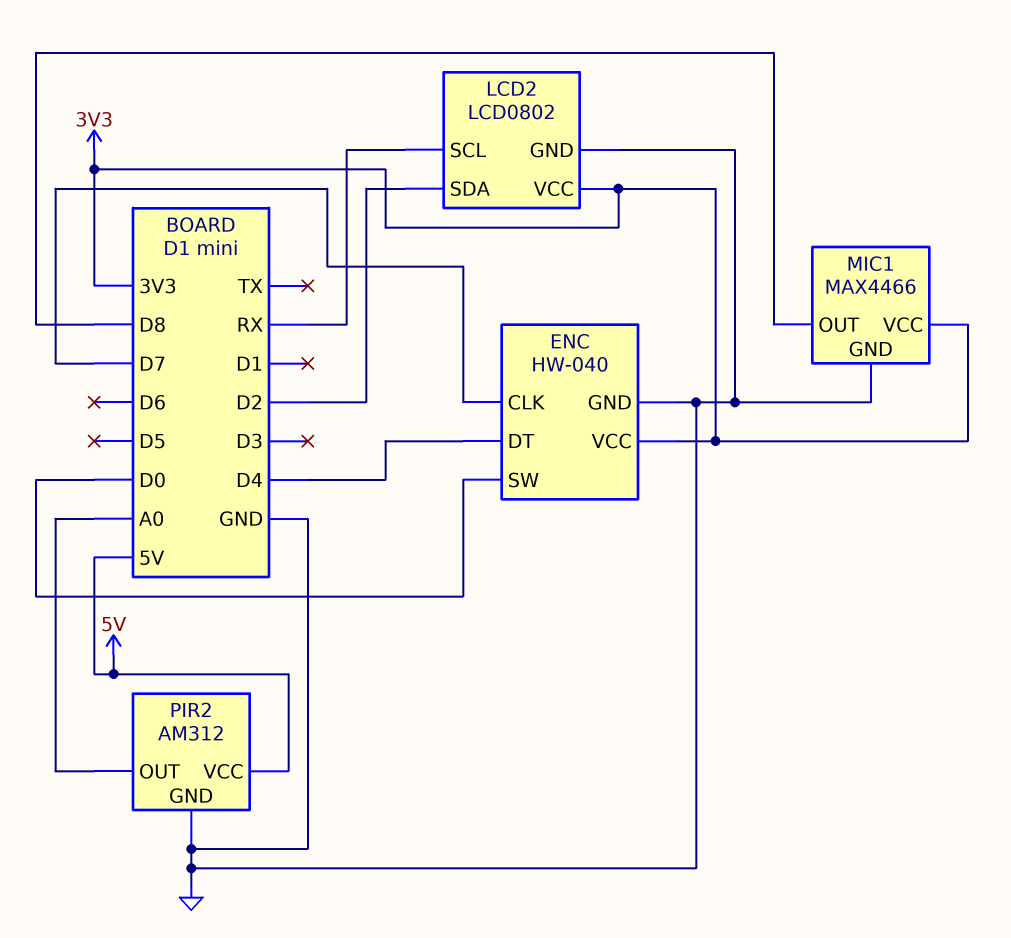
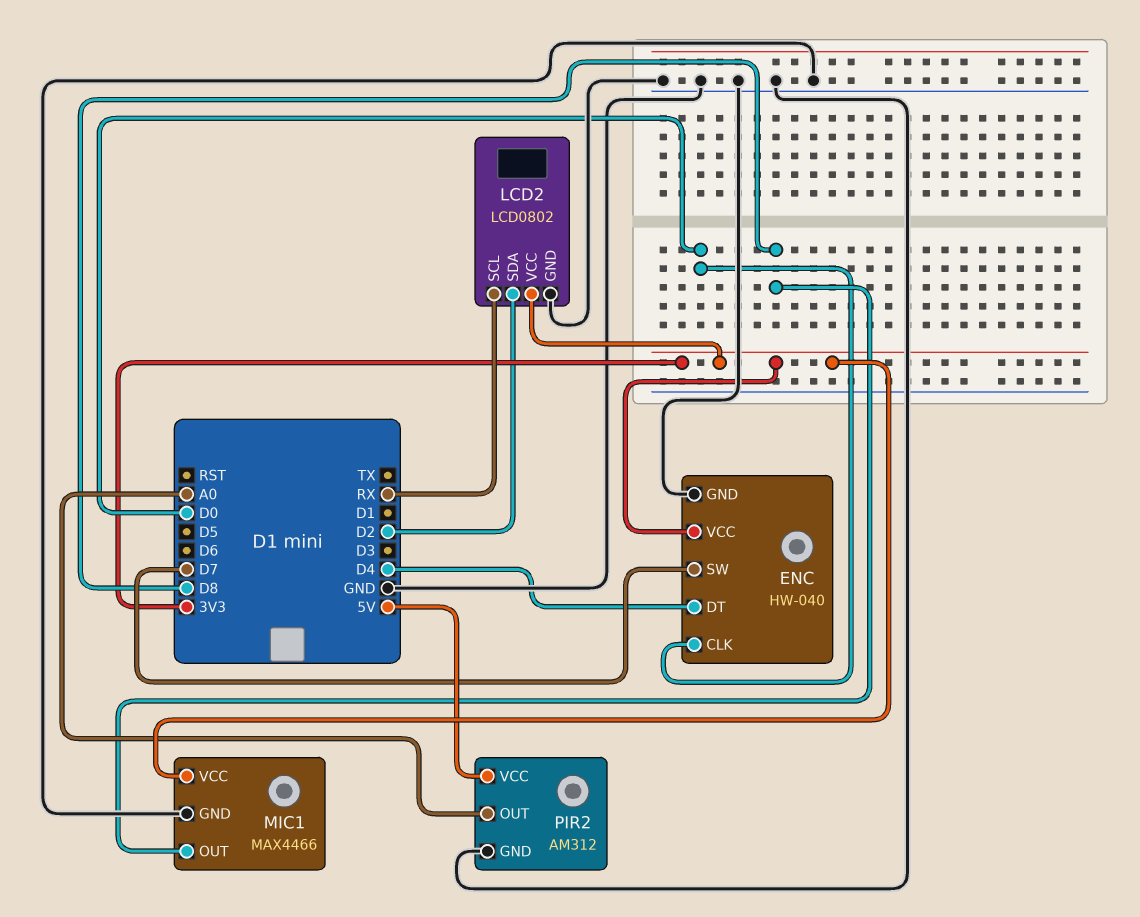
ENC pin CLK: D7 -> D0
ENC pin SW: D0 -> D7

